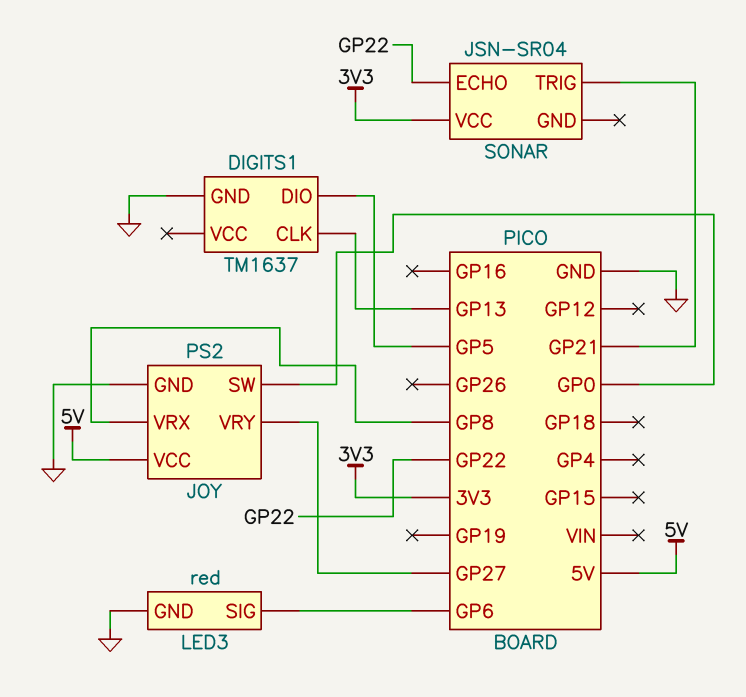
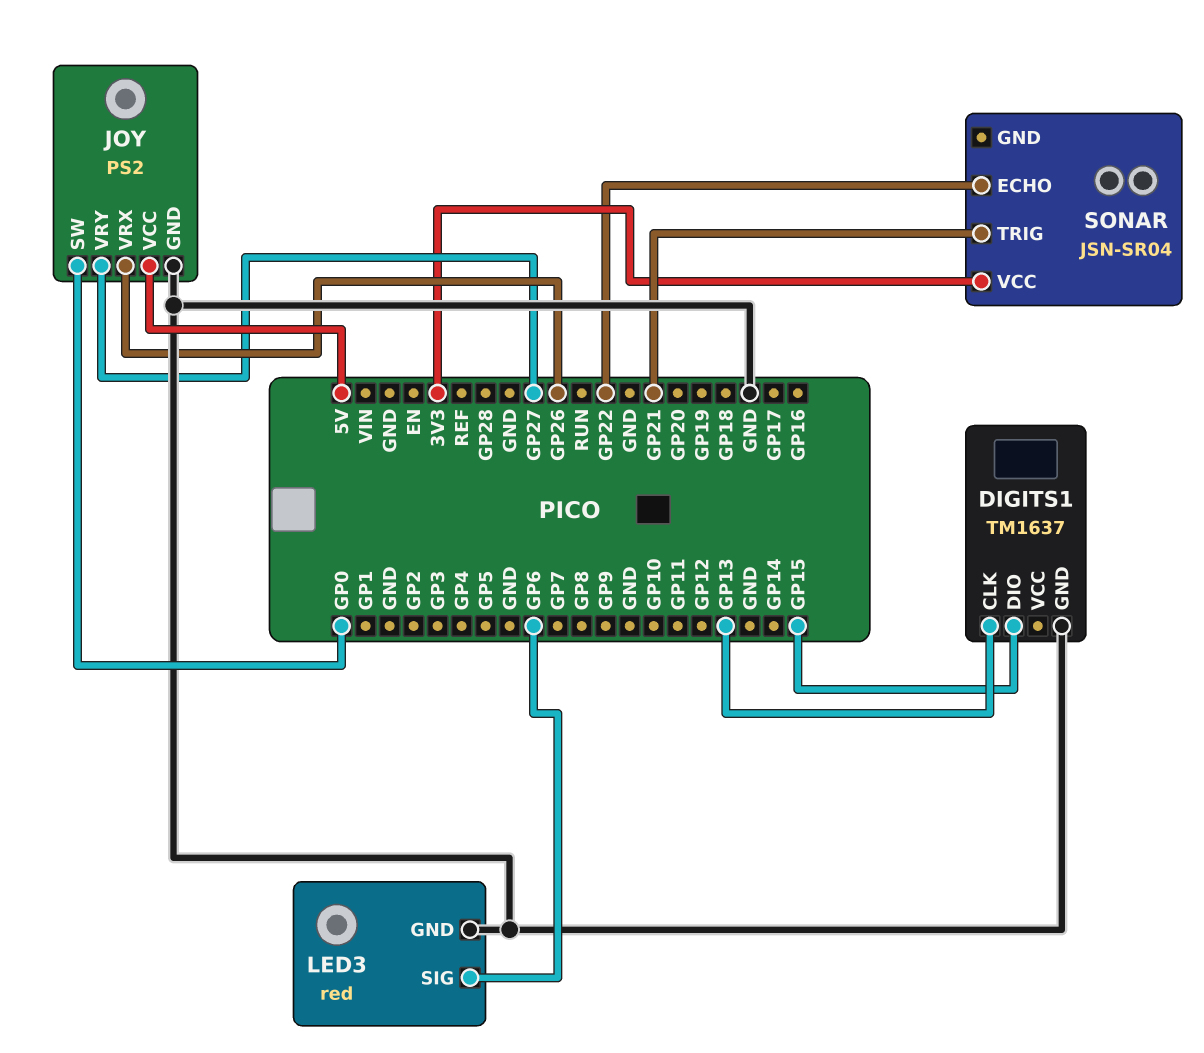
DIGITS1 pin DIO: GP5 -> GP15
JOY pin VRX: GP8 -> GP26

